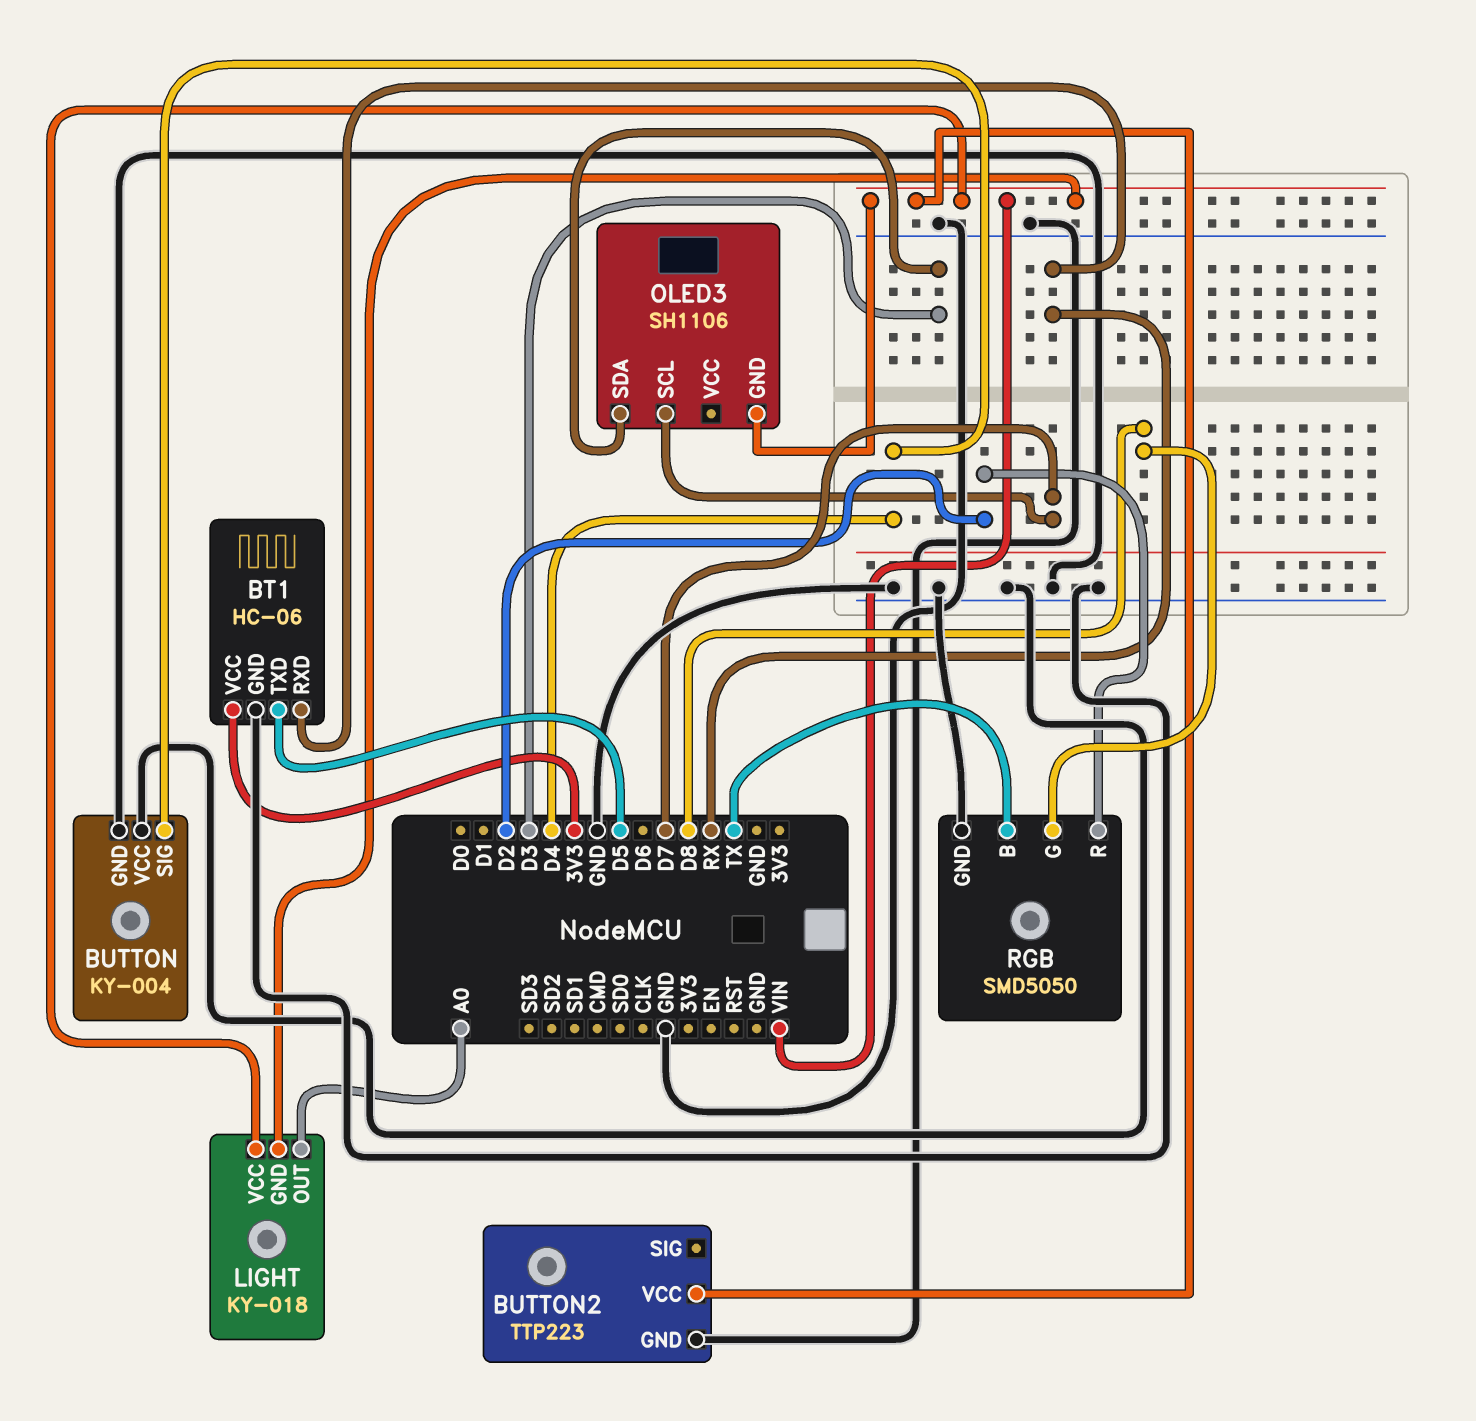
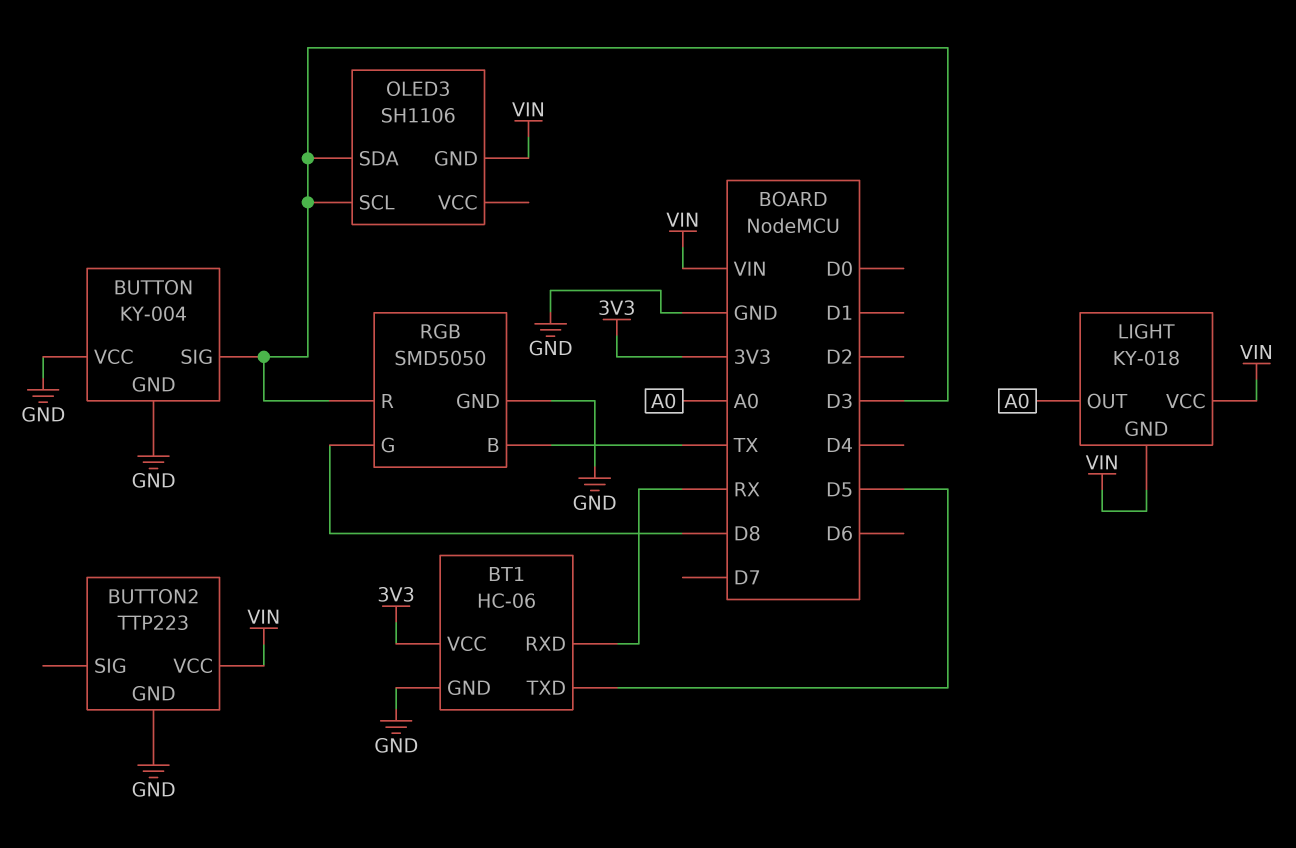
BUTTON pin SIG: D4 -> D3
OLED3 pin SCL: D7 -> D3
RGB pin R: D2 -> D3

